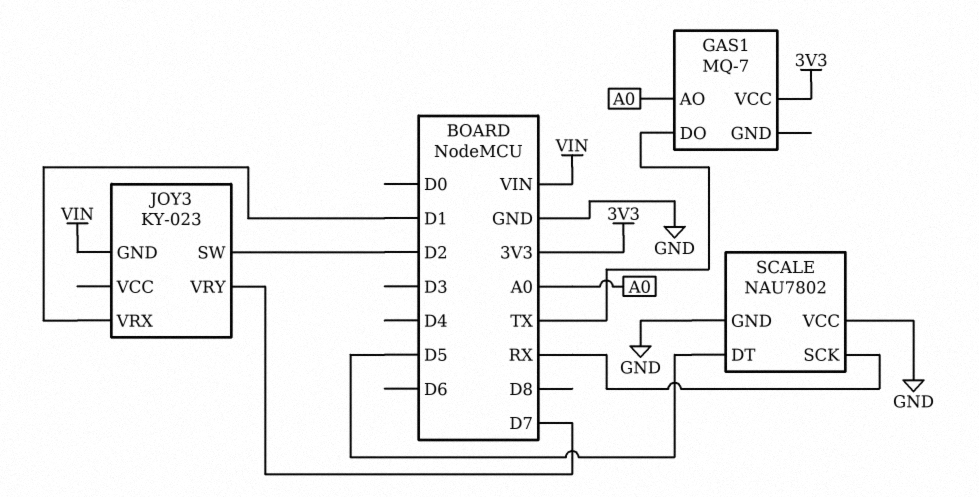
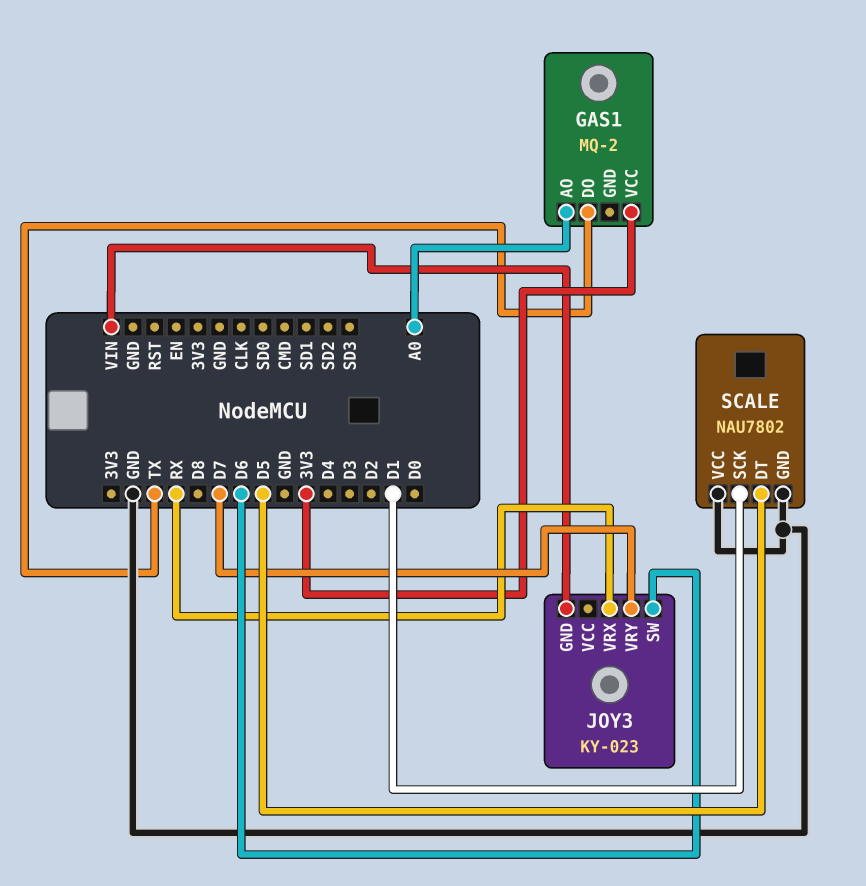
GAS1: MQ-7 -> MQ-2
JOY3 pin SW: D2 -> D6
JOY3 pin VRX: D1 -> RX
SCALE pin SCK: RX -> D1

